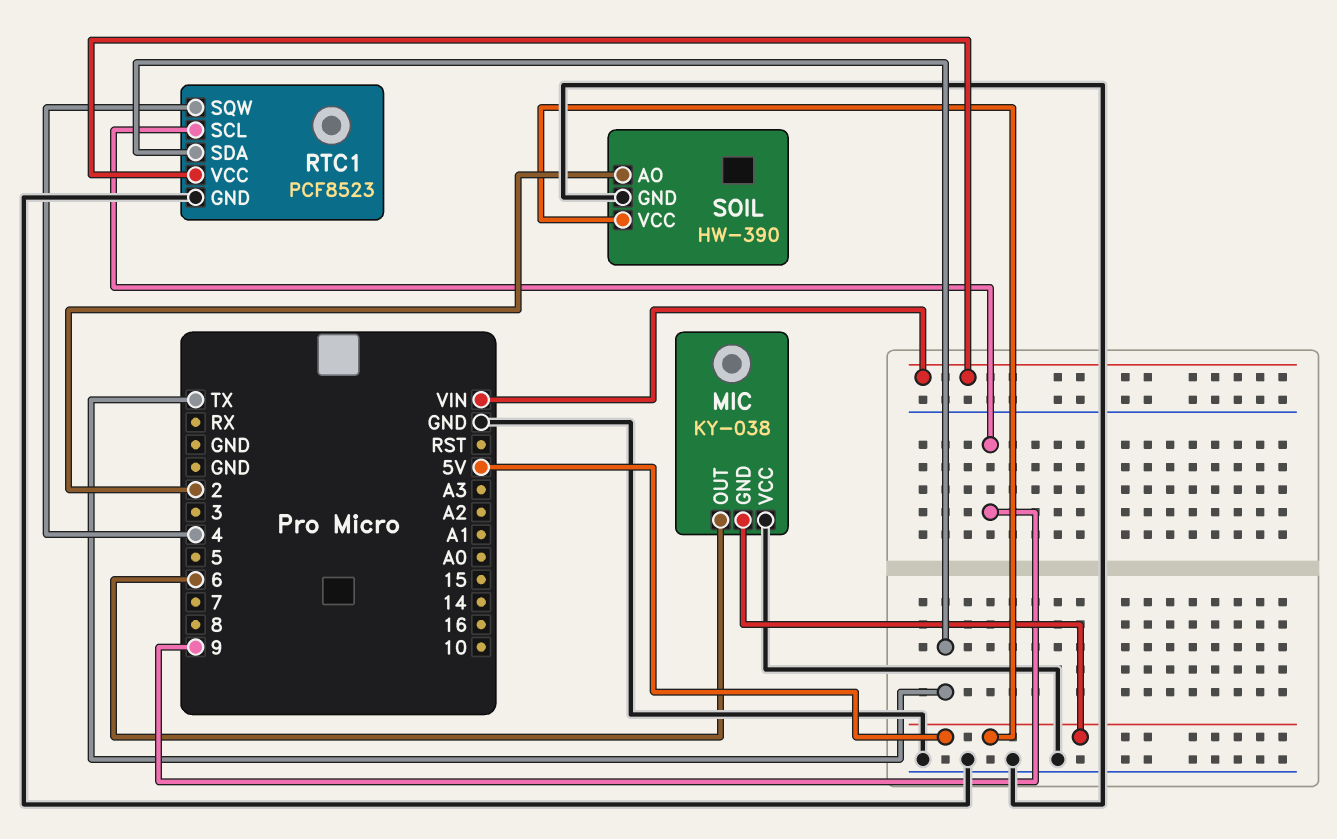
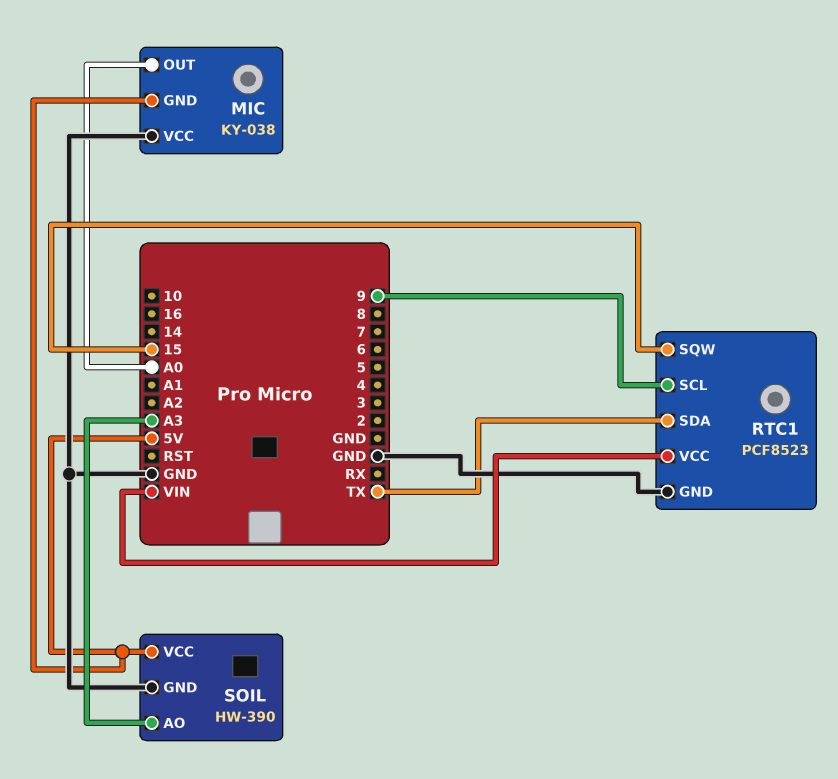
MIC pin OUT: 6 -> A0
RTC1 pin SQW: 4 -> 15
SOIL pin AO: 2 -> A3

